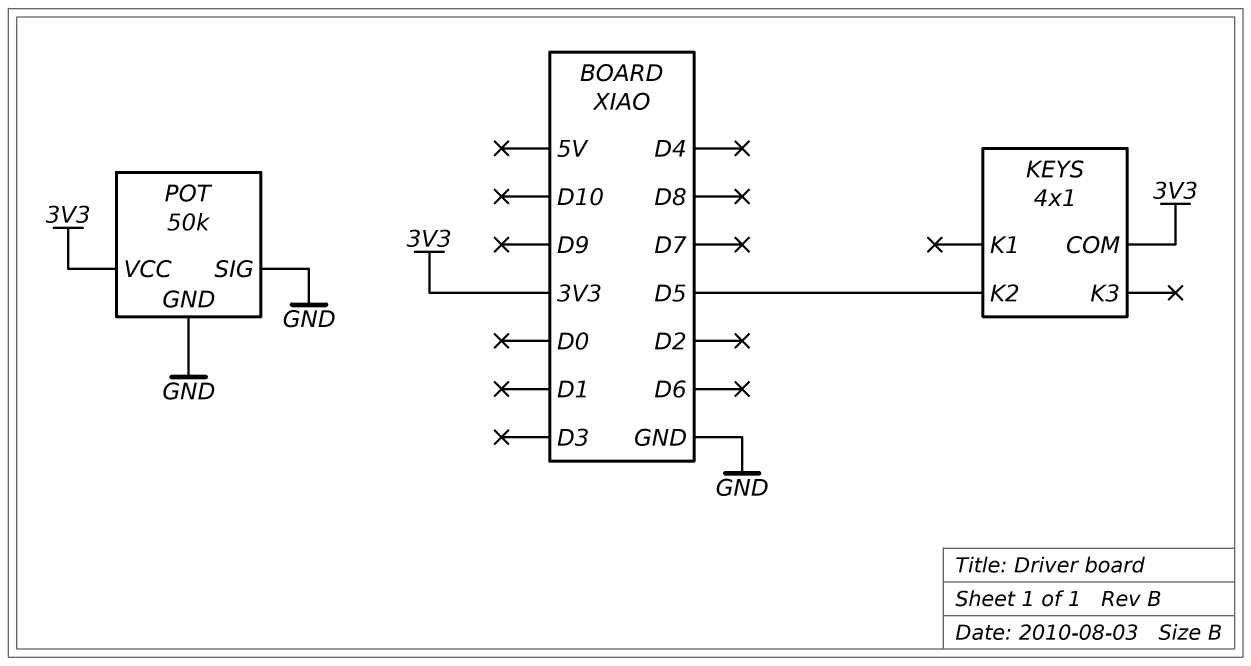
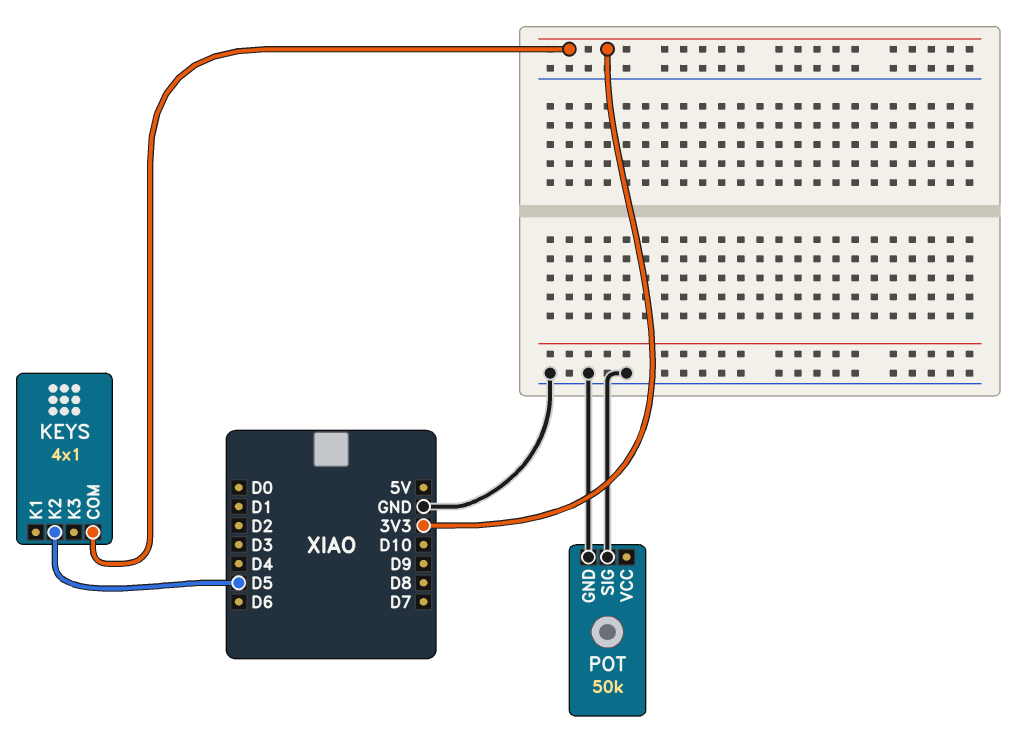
POT pin VCC: 3V3 -> none

